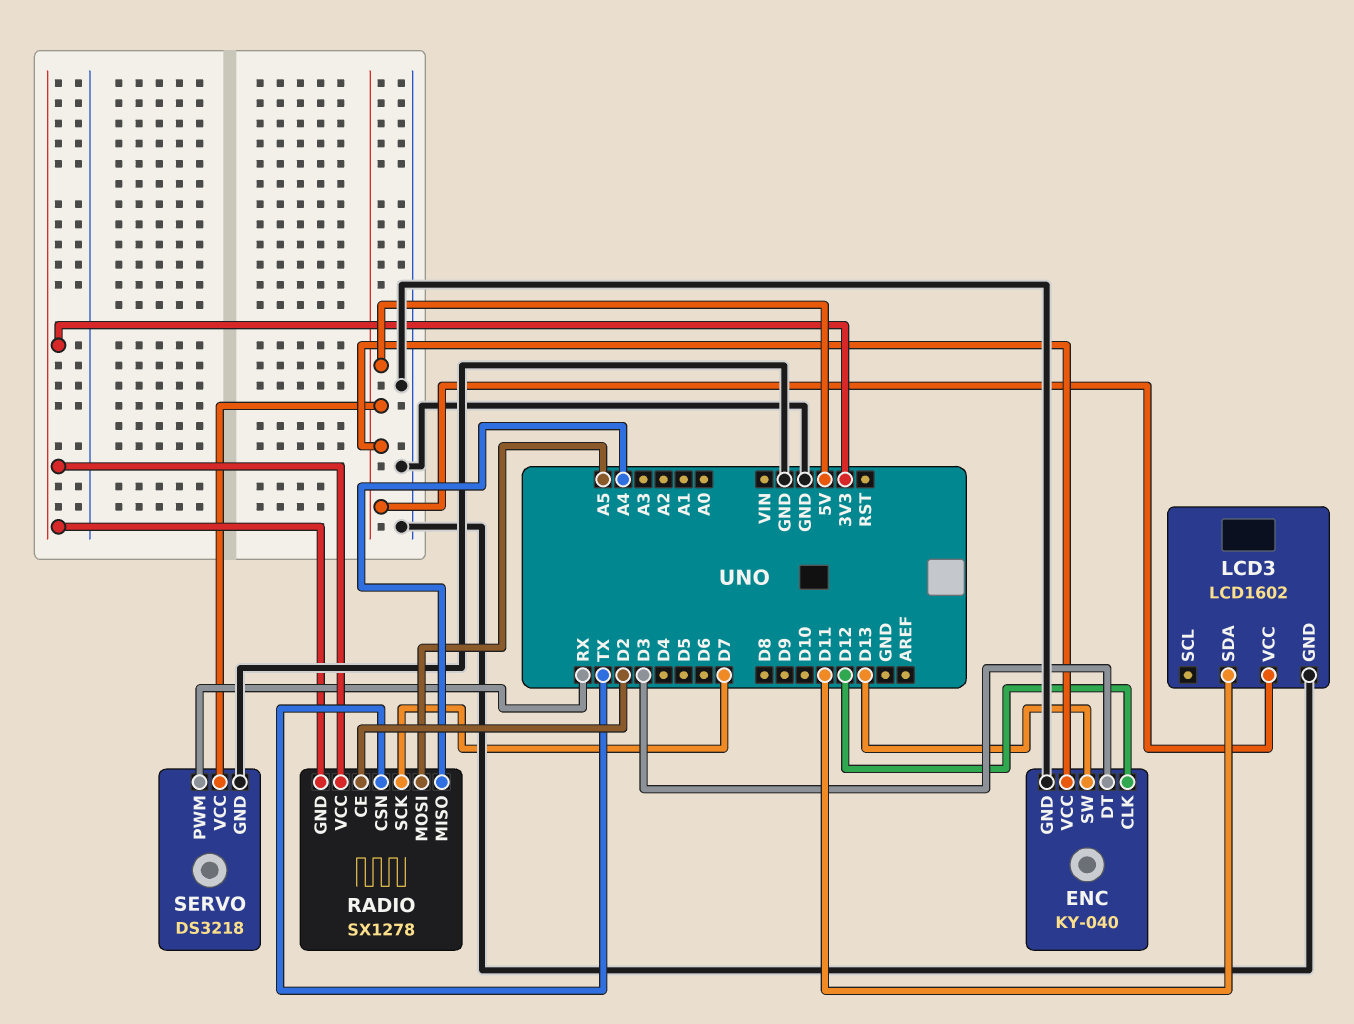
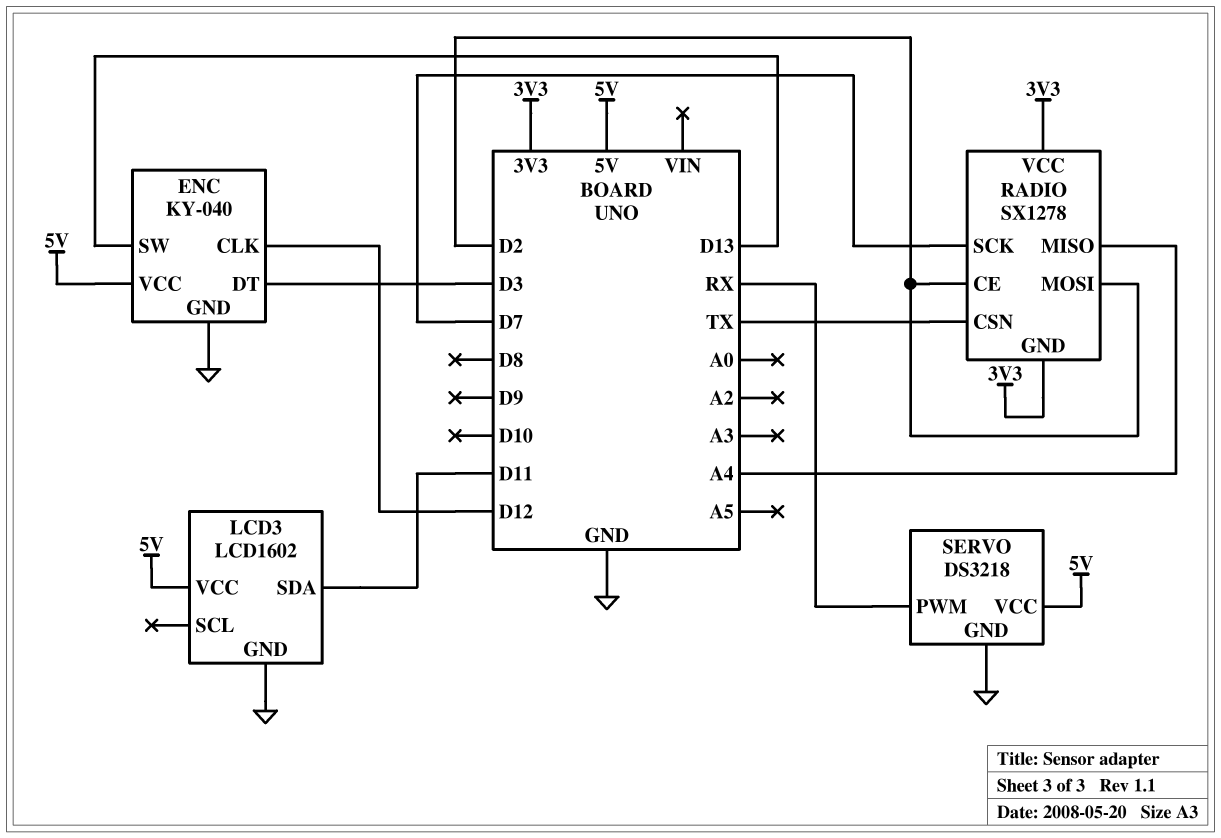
RADIO pin MOSI: A5 -> D2

